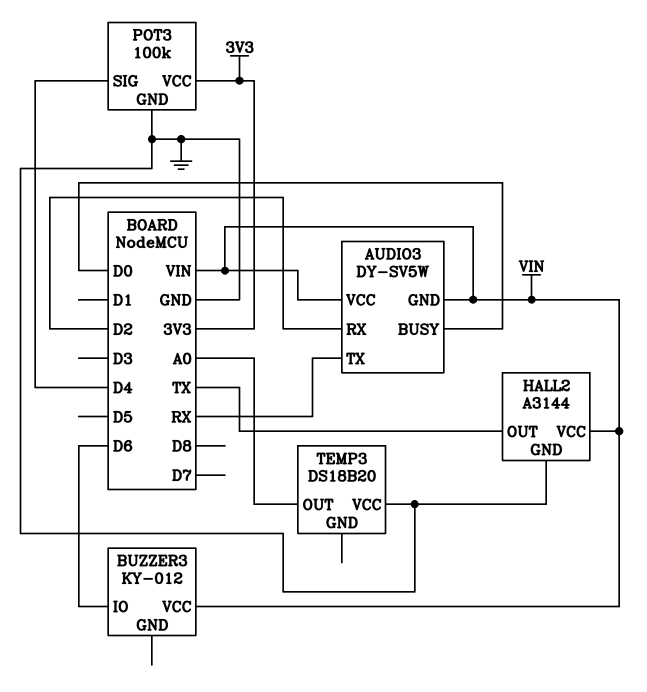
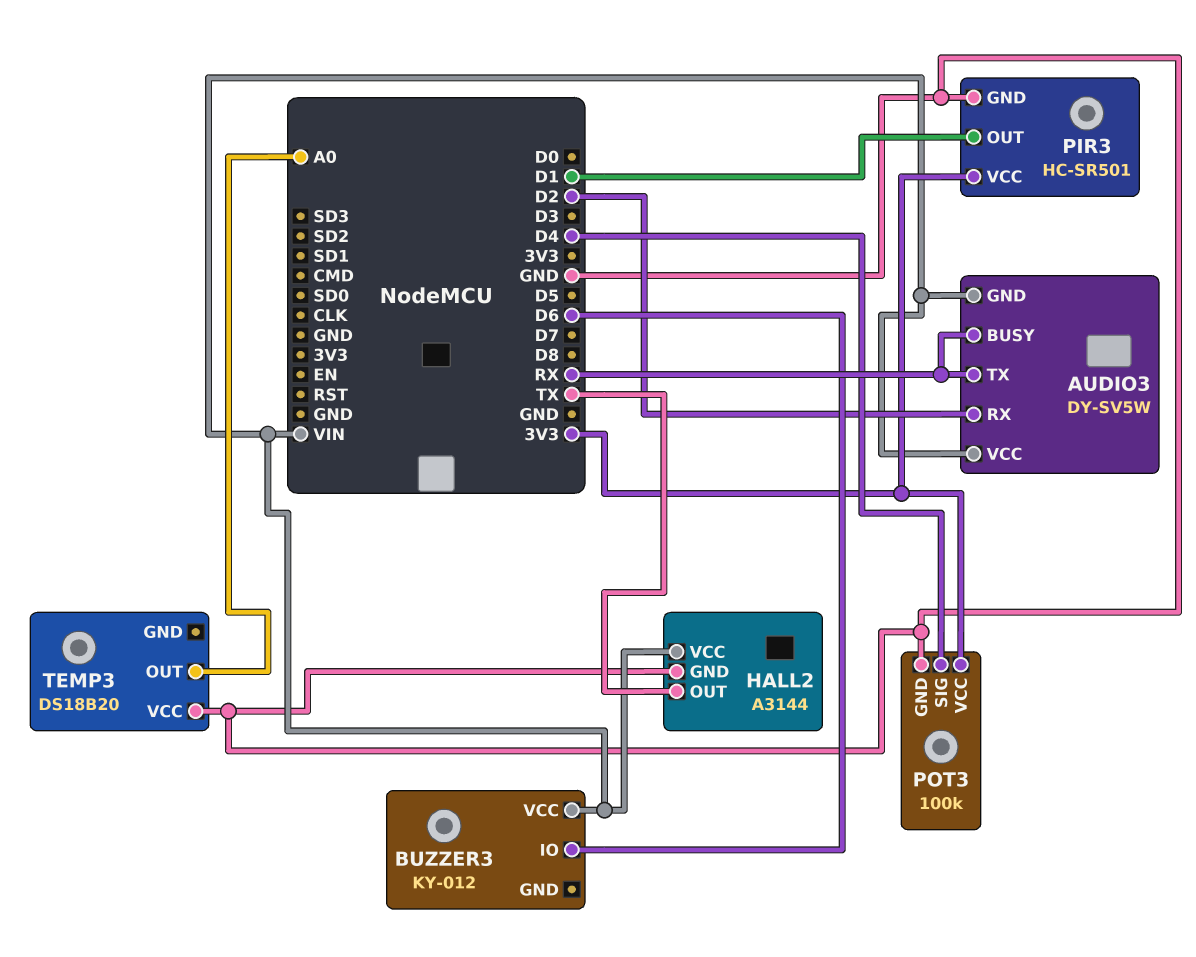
AUDIO3 pin BUSY: D0 -> RX
PIR3: none -> HC-SR501
PIR3 pin GND: none -> GND
PIR3 pin OUT: none -> D1
PIR3 pin VCC: none -> 3V3

